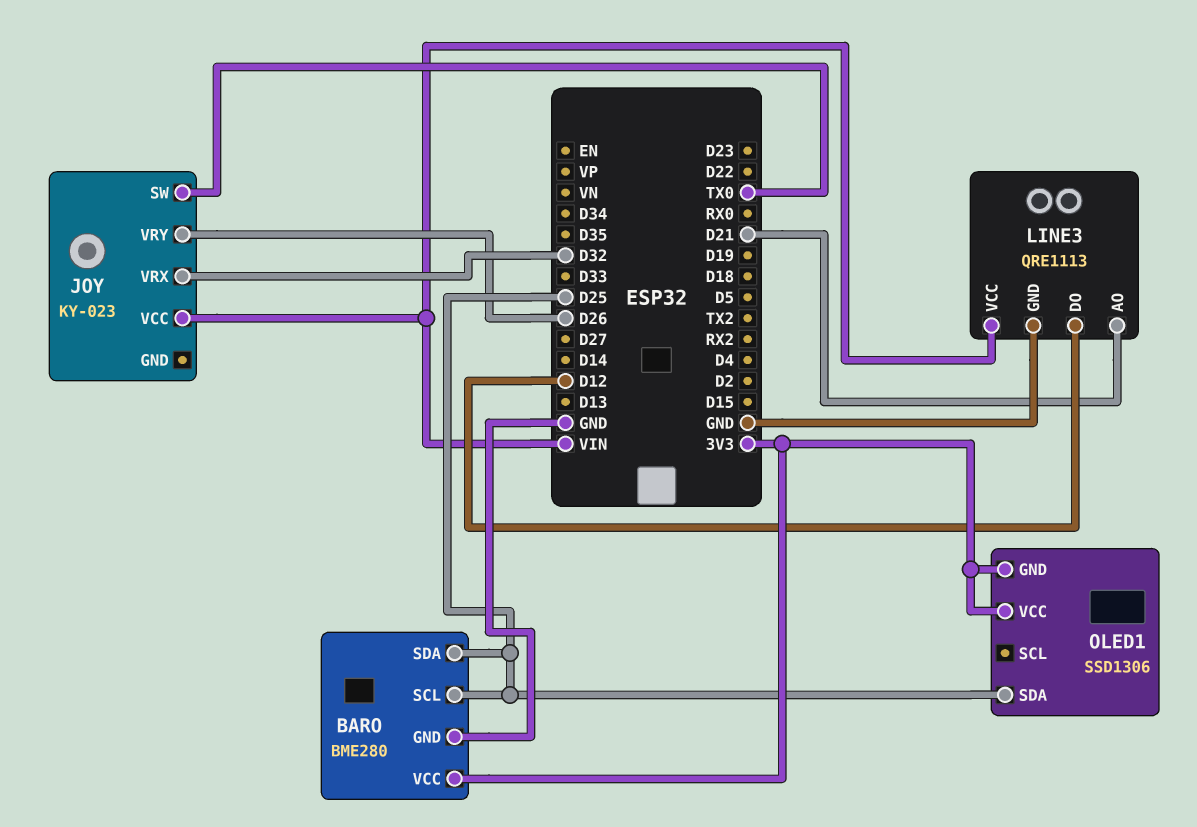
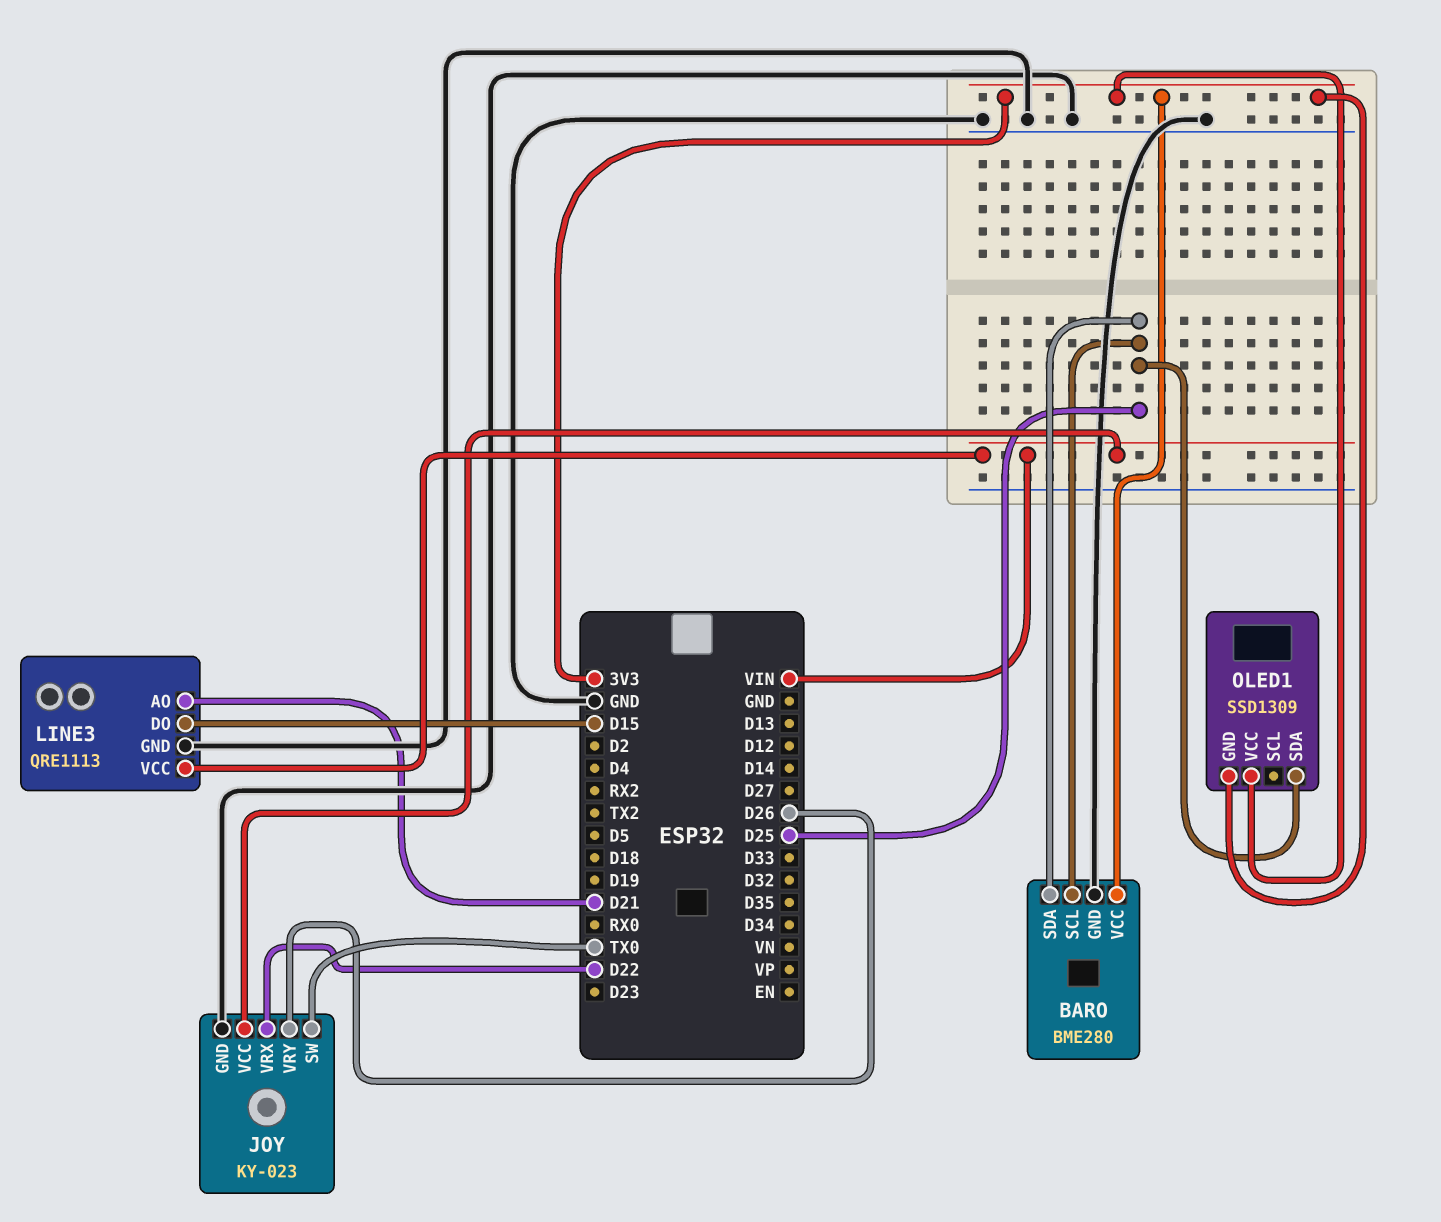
JOY pin GND: none -> GND
JOY pin VRX: D32 -> D22
LINE3 pin DO: D12 -> D15
OLED1: SSD1306 -> SSD1309

